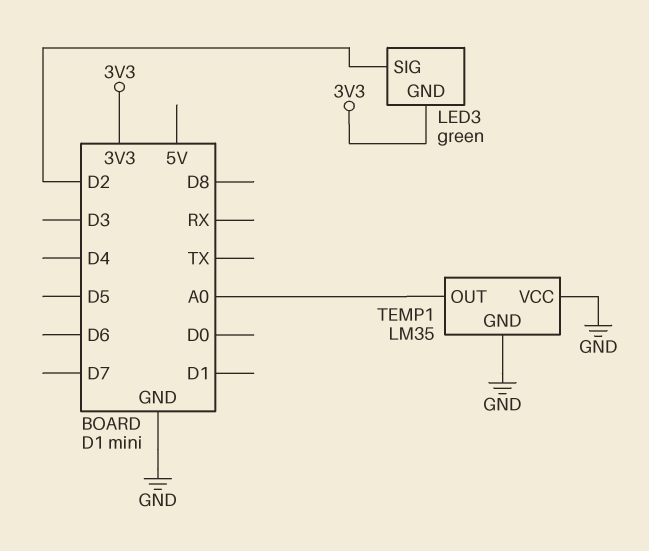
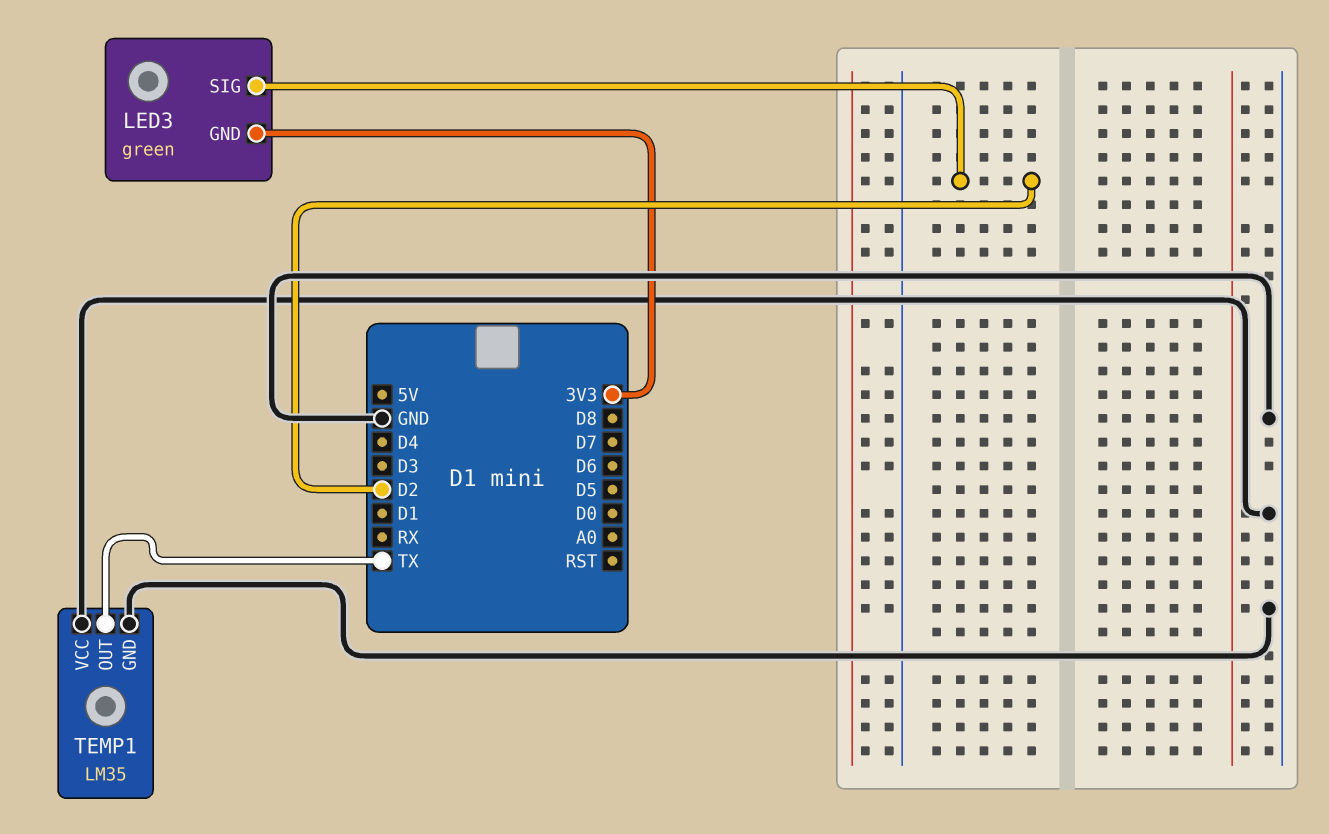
TEMP1 pin OUT: A0 -> TX

